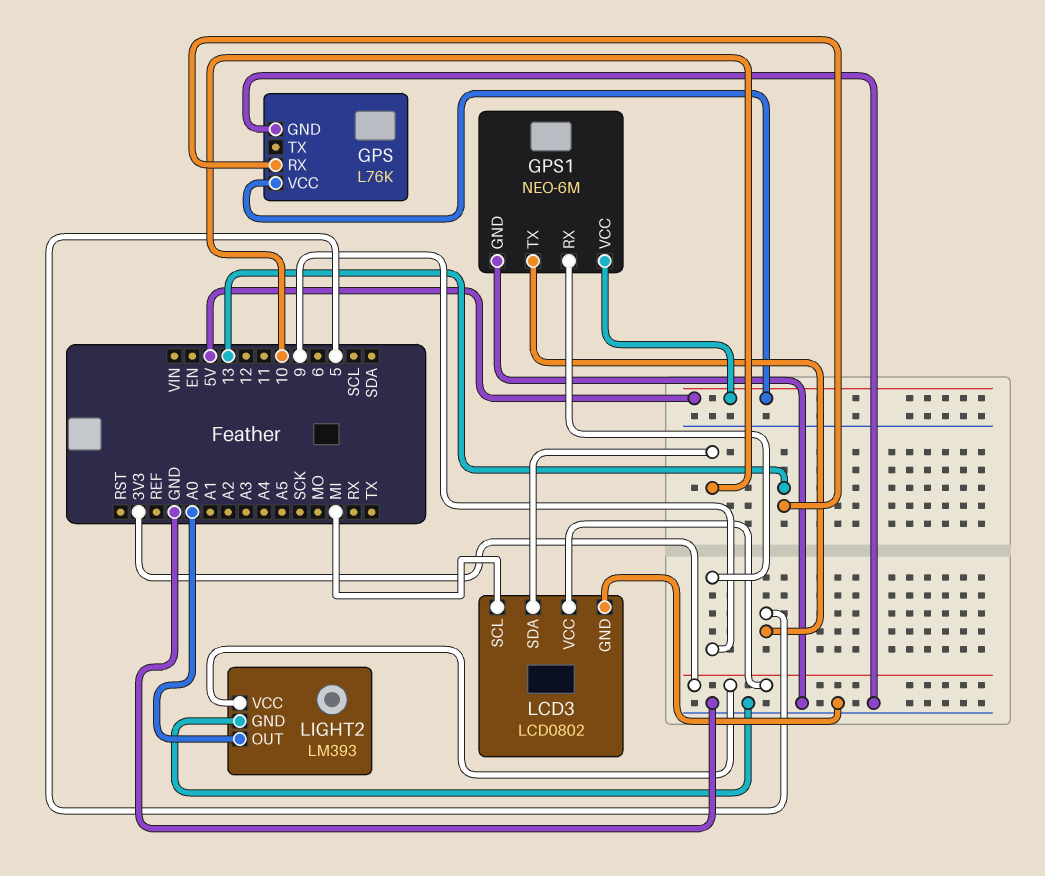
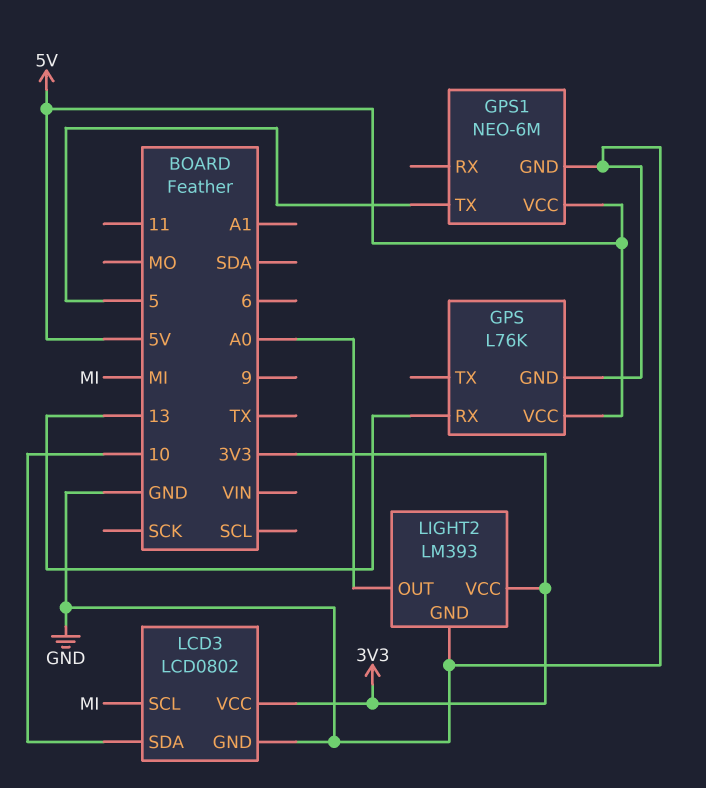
GPS1 pin RX: 9 -> none

